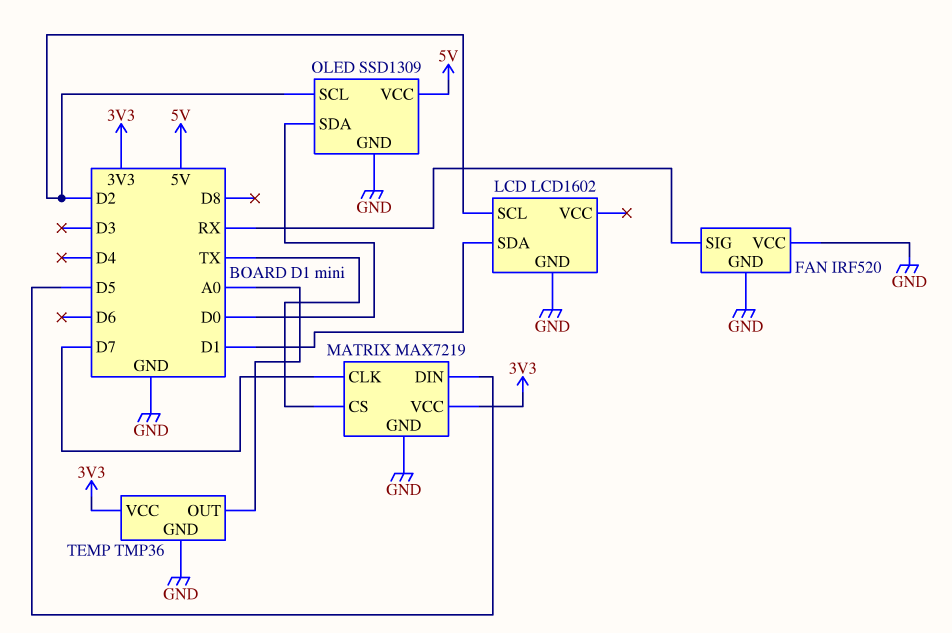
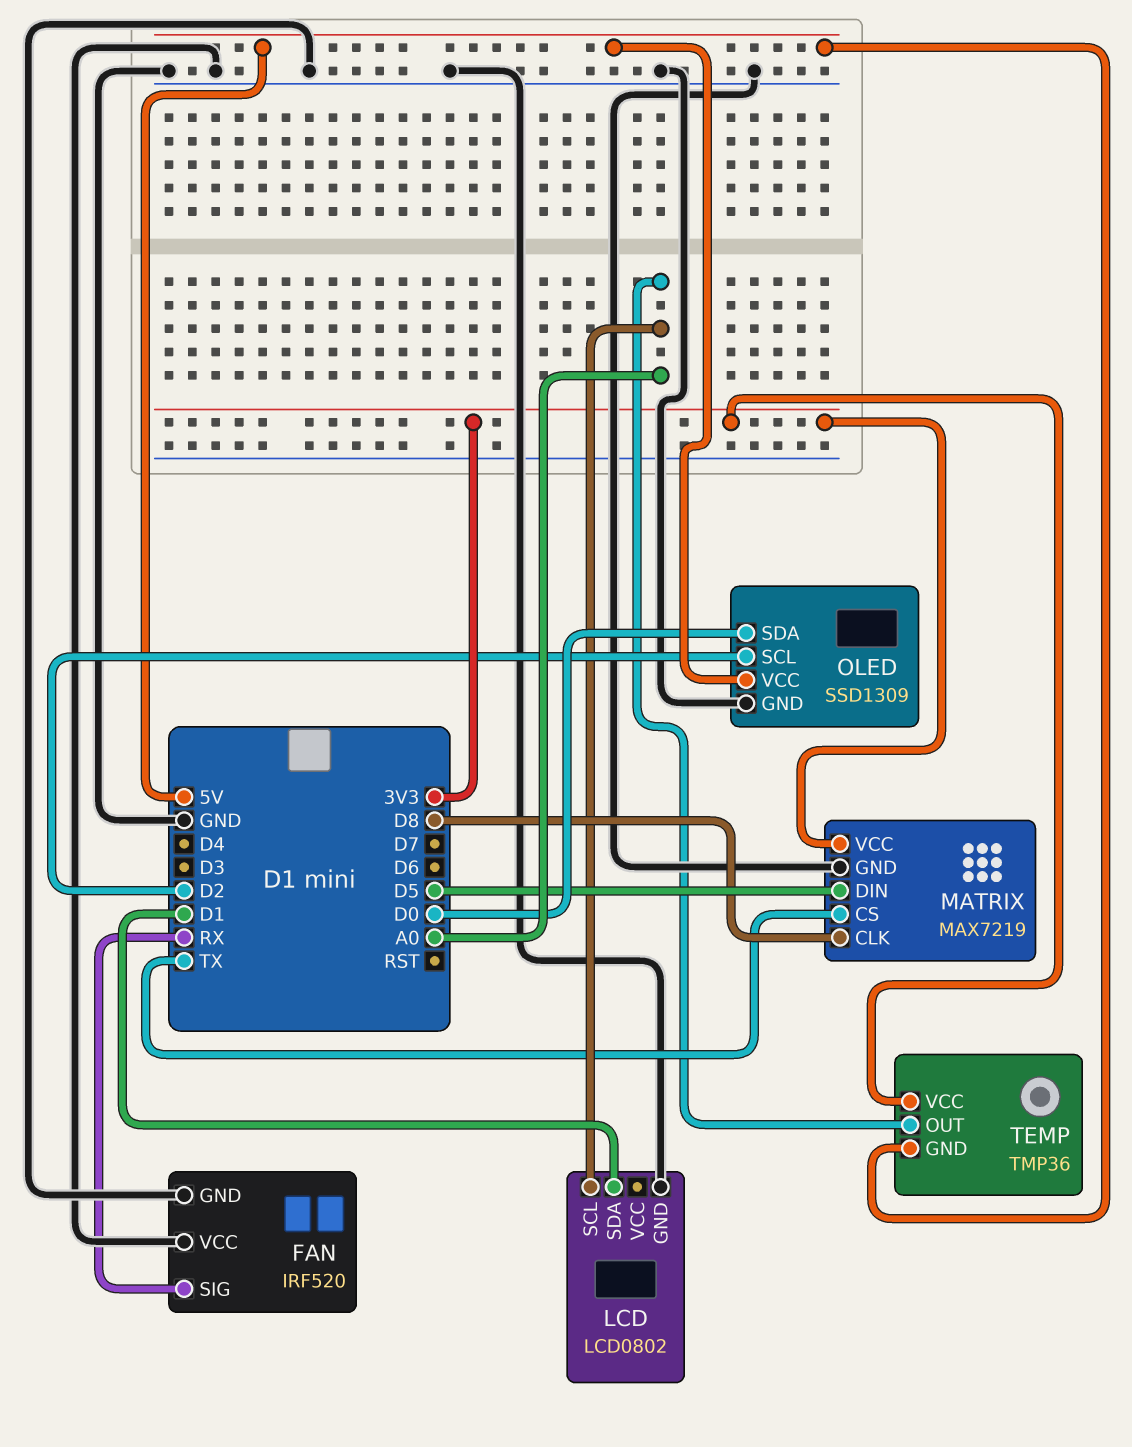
LCD: LCD1602 -> LCD0802
LCD pin SCL: D2 -> A0
MATRIX pin CLK: D7 -> D8
TEMP pin GND: GND -> 5V

